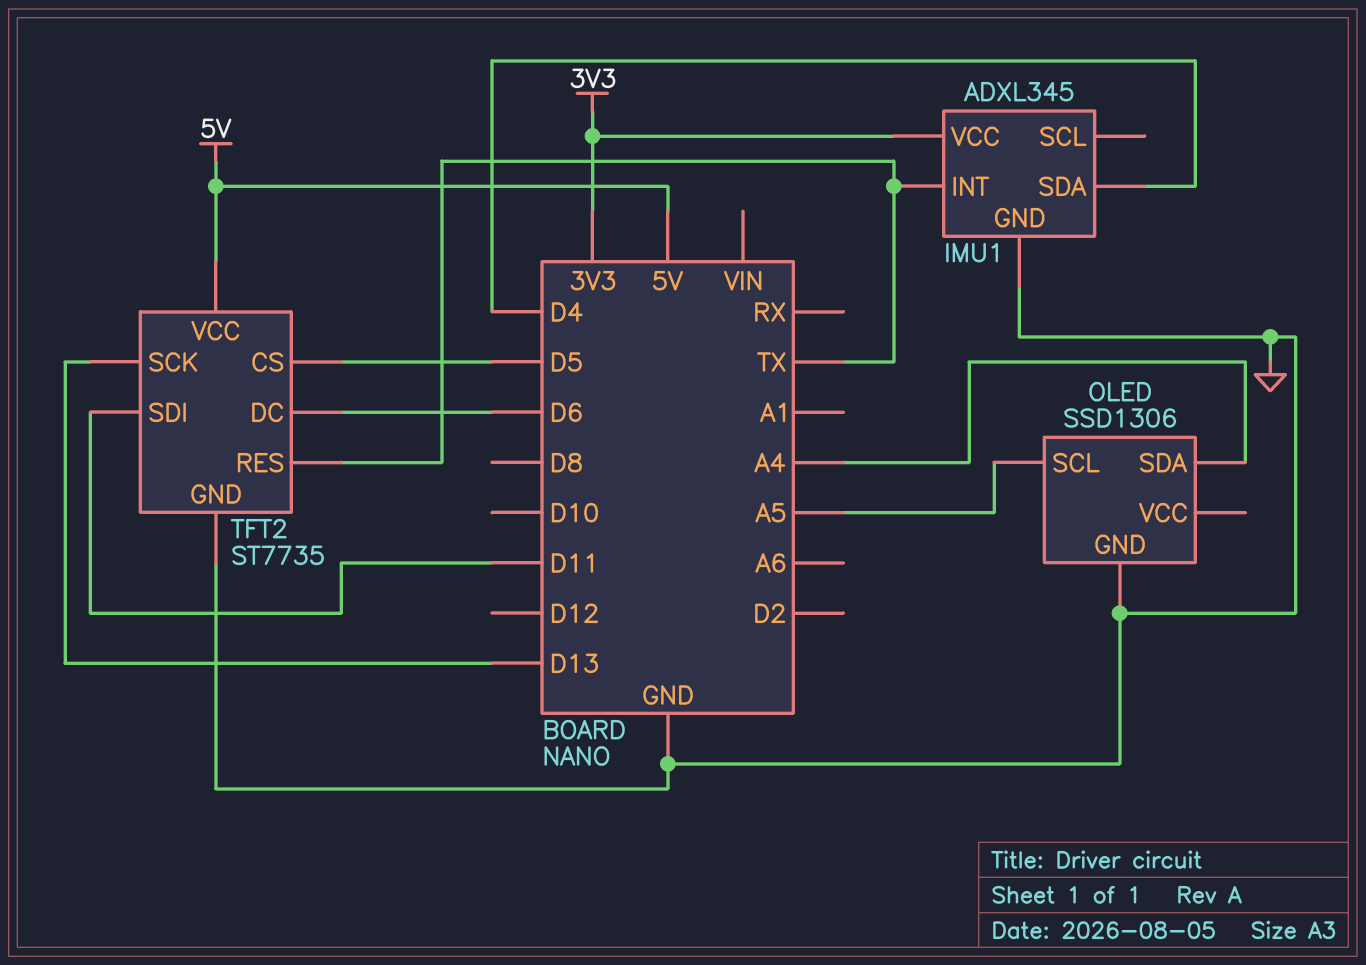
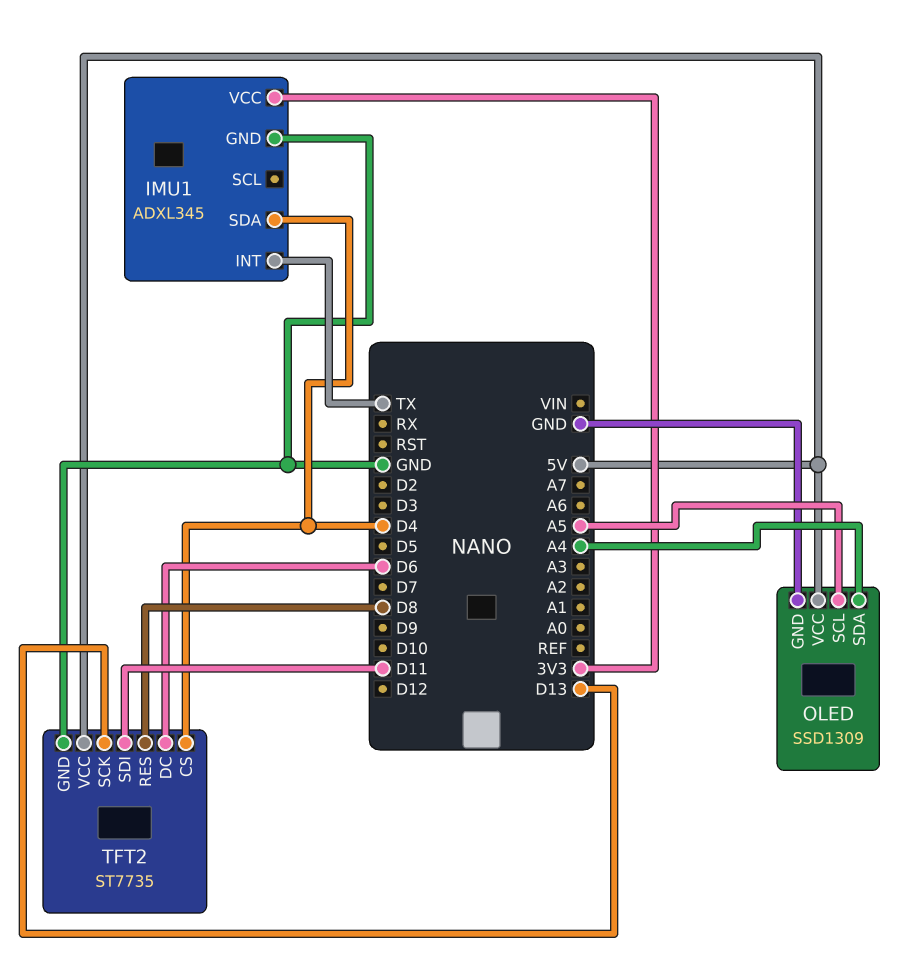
OLED: SSD1306 -> SSD1309
OLED pin VCC: none -> 5V
TFT2 pin CS: D5 -> D4
TFT2 pin RES: TX -> D8

